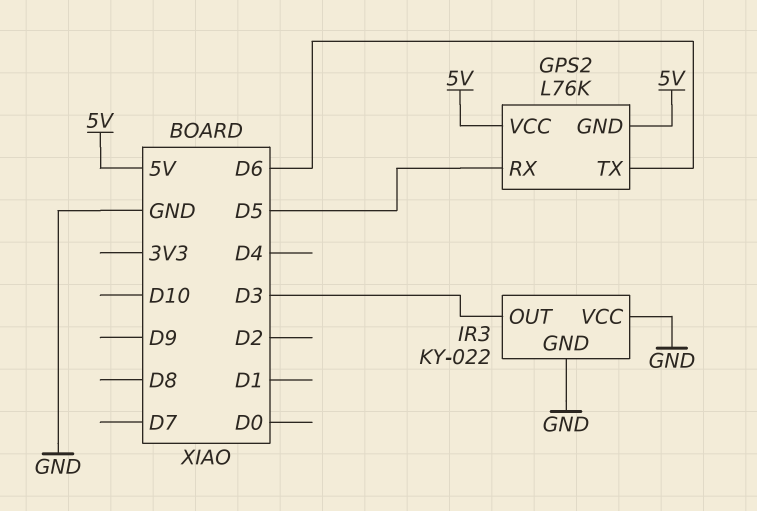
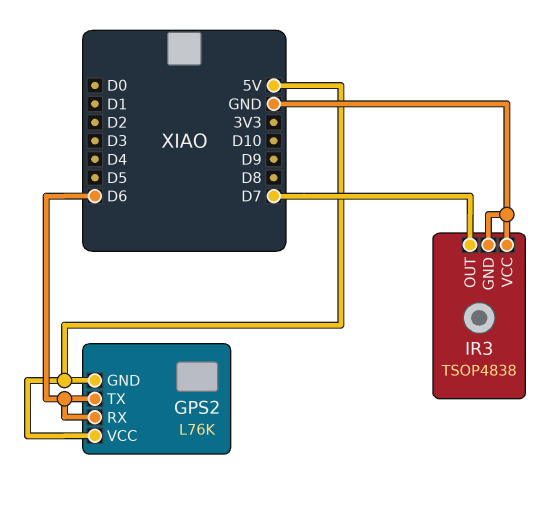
GPS2 pin RX: D5 -> D6
IR3: KY-022 -> TSOP4838
IR3 pin OUT: D3 -> D7

